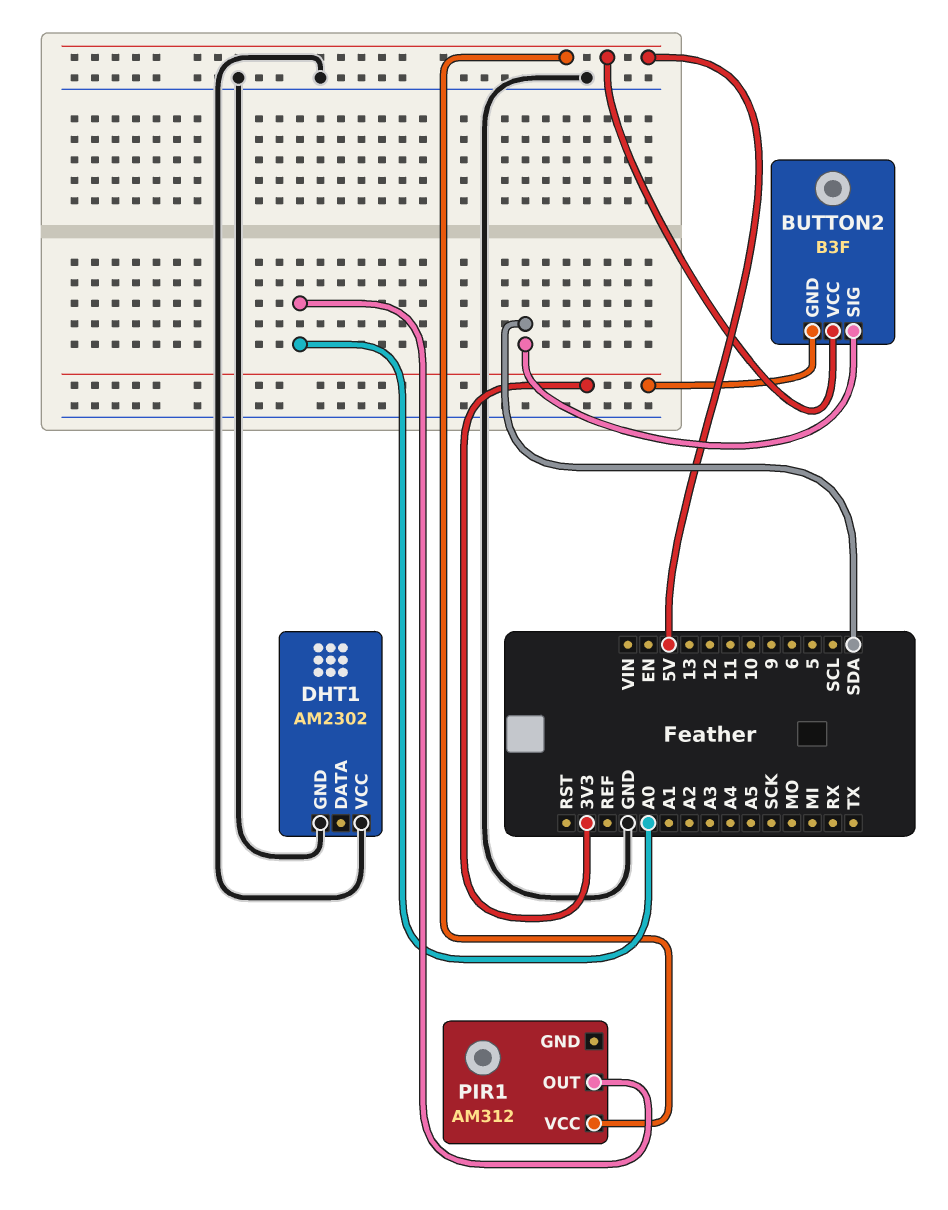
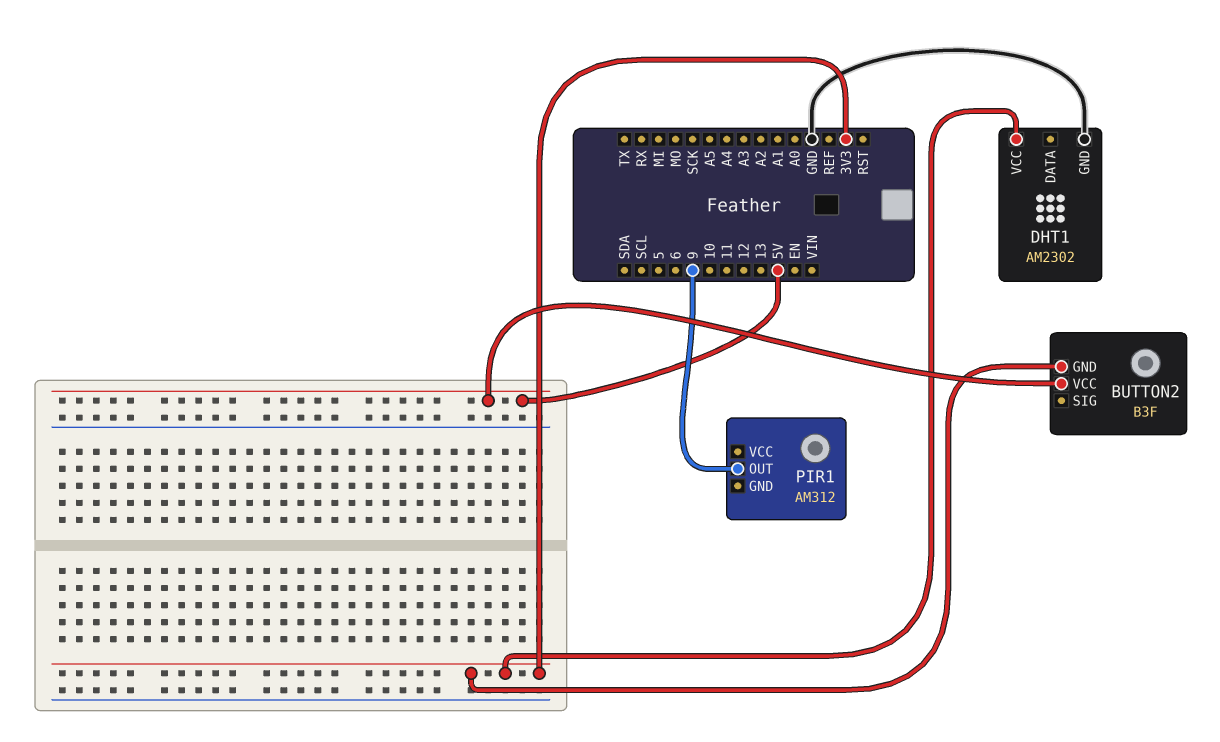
BUTTON2 pin SIG: SDA -> none
DHT1 pin VCC: GND -> 3V3
PIR1 pin OUT: A0 -> 9
PIR1 pin VCC: 5V -> none

